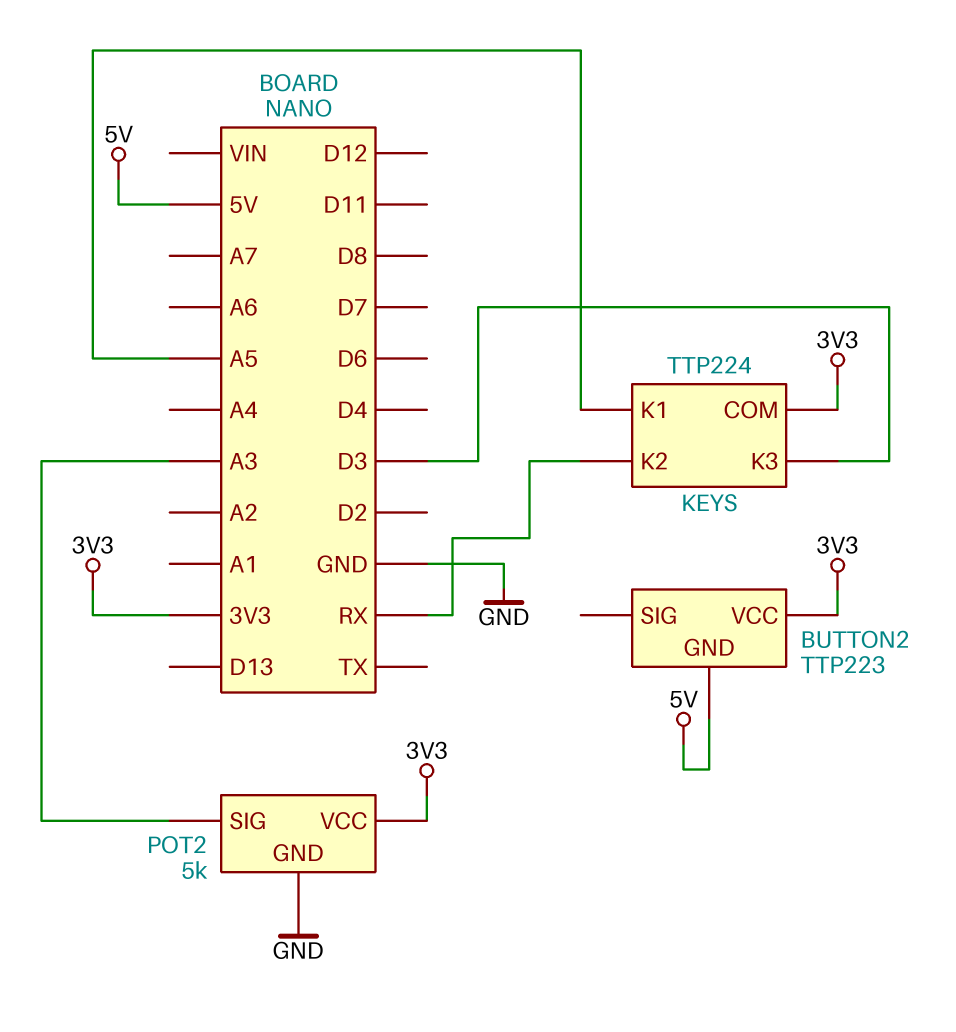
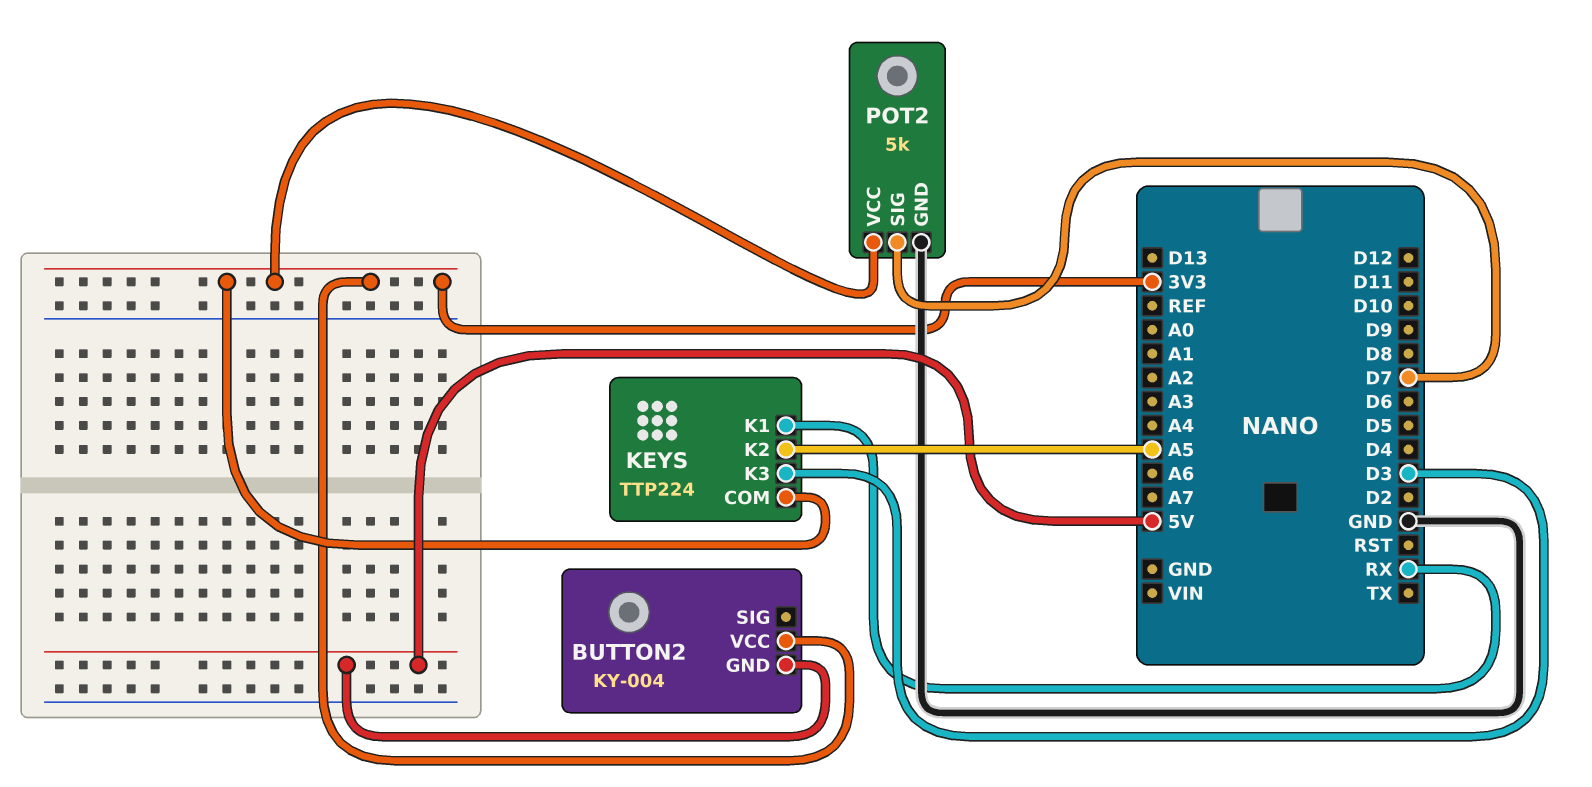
BUTTON2: TTP223 -> KY-004
KEYS pin K1: A5 -> RX
KEYS pin K2: RX -> A5
POT2 pin SIG: A3 -> D7

